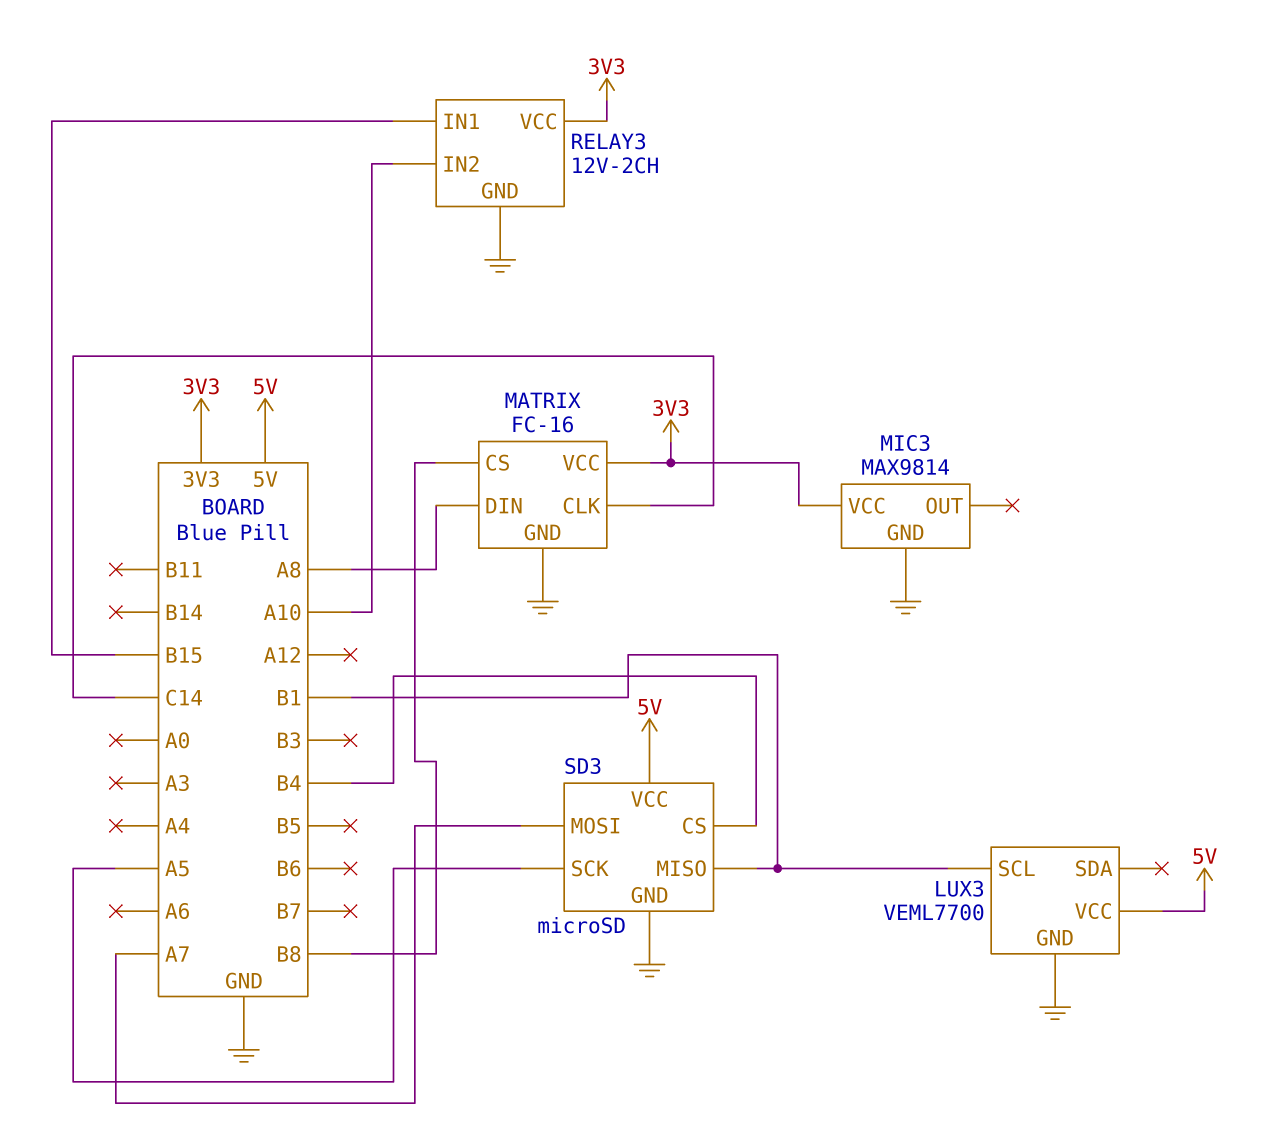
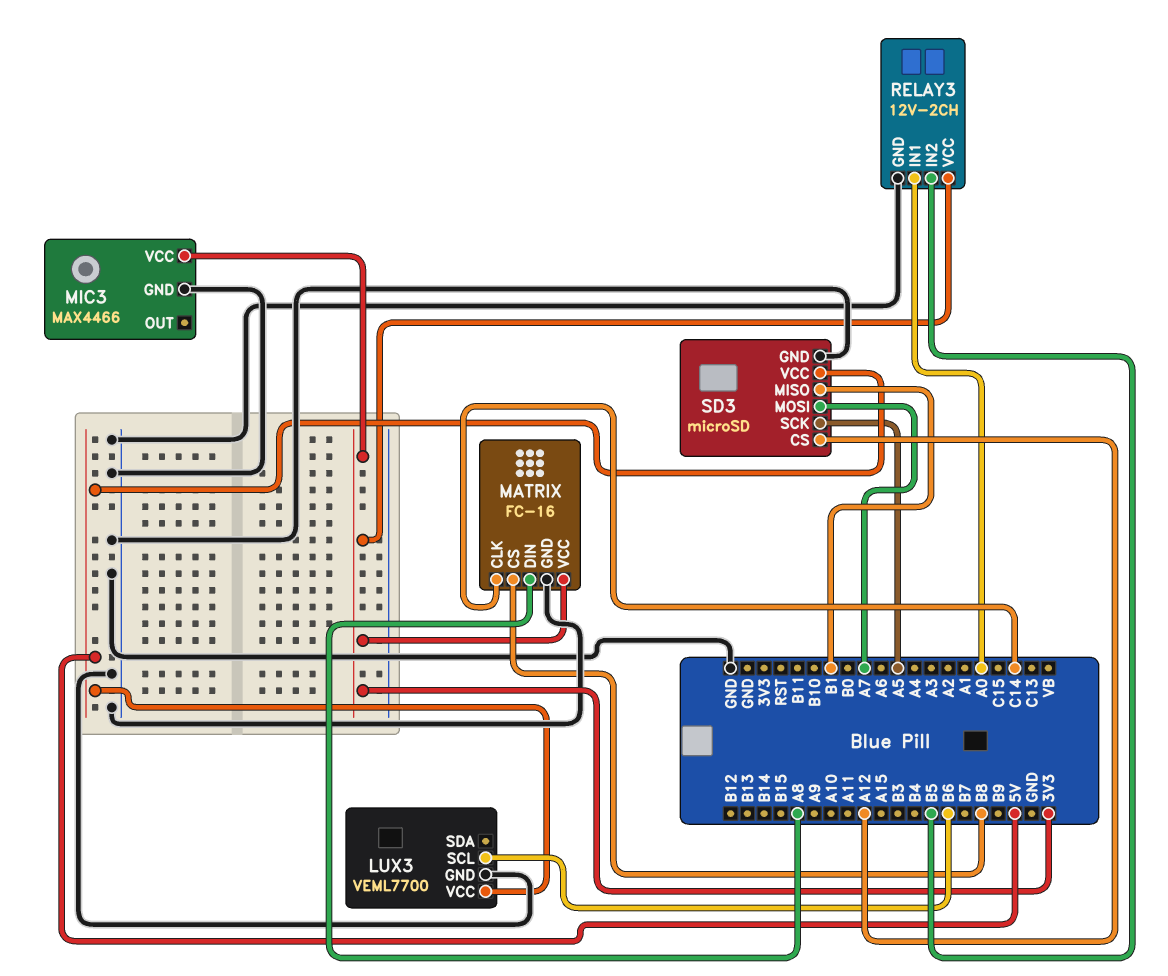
LUX3 pin SCL: B1 -> B6
MIC3: MAX9814 -> MAX4466
RELAY3 pin IN1: B15 -> A0
RELAY3 pin IN2: A10 -> B5
SD3 pin CS: B4 -> A12

